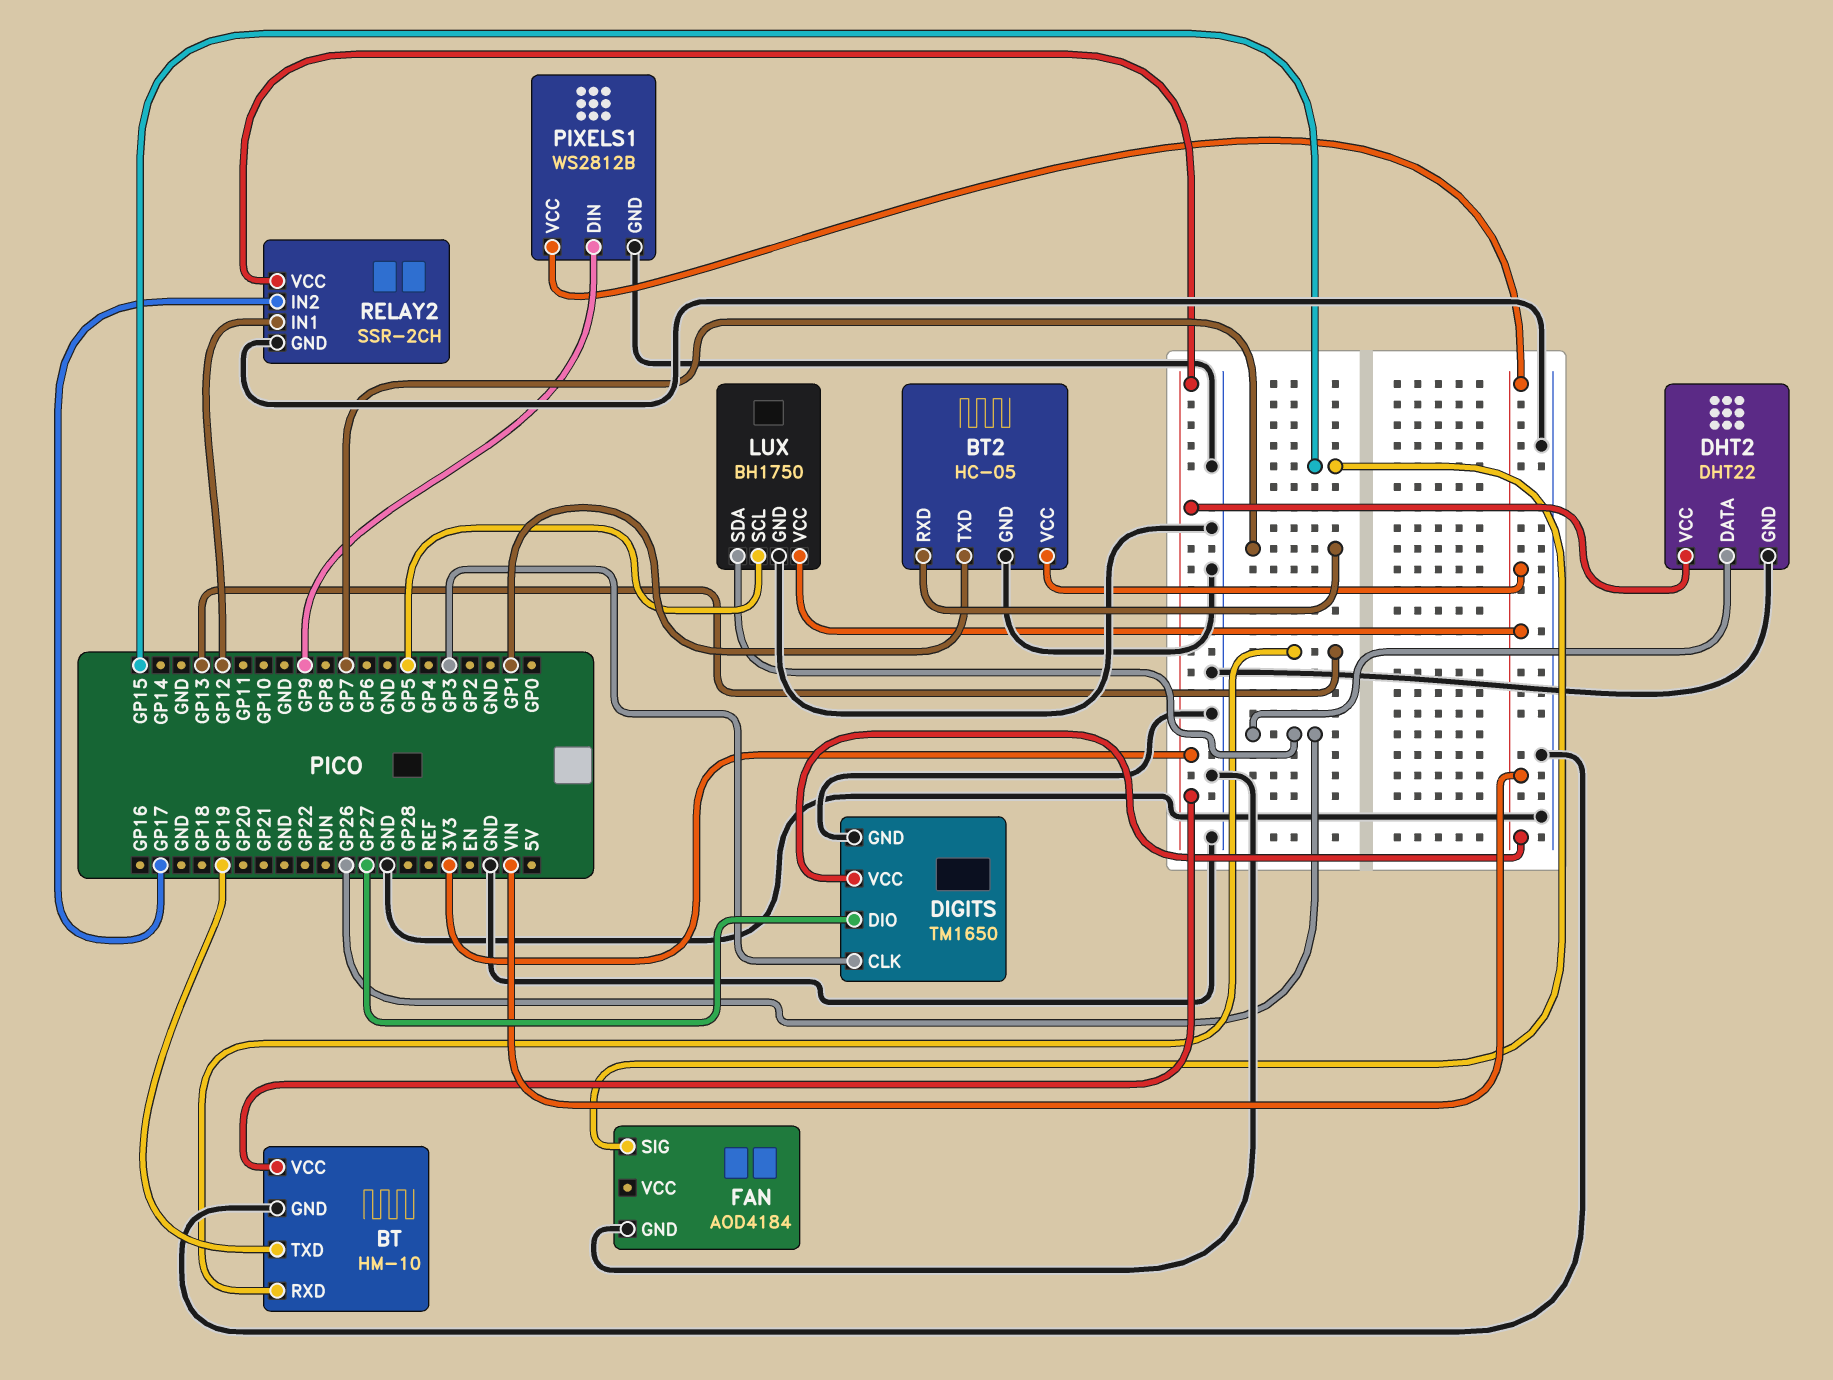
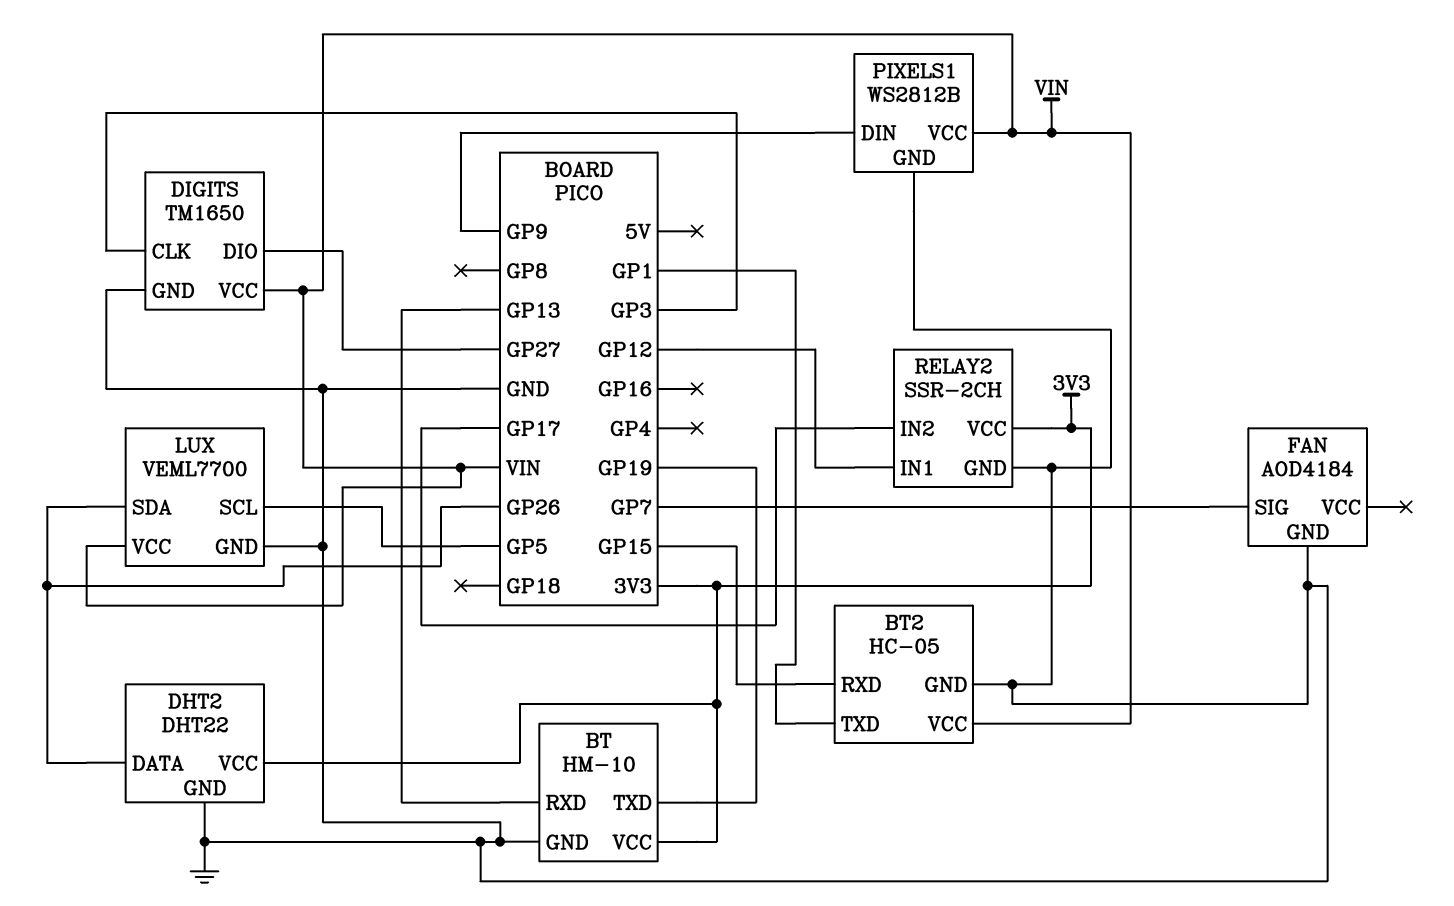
BT2 pin RXD: GP7 -> GP15
FAN pin SIG: GP15 -> GP7
LUX: BH1750 -> VEML7700

